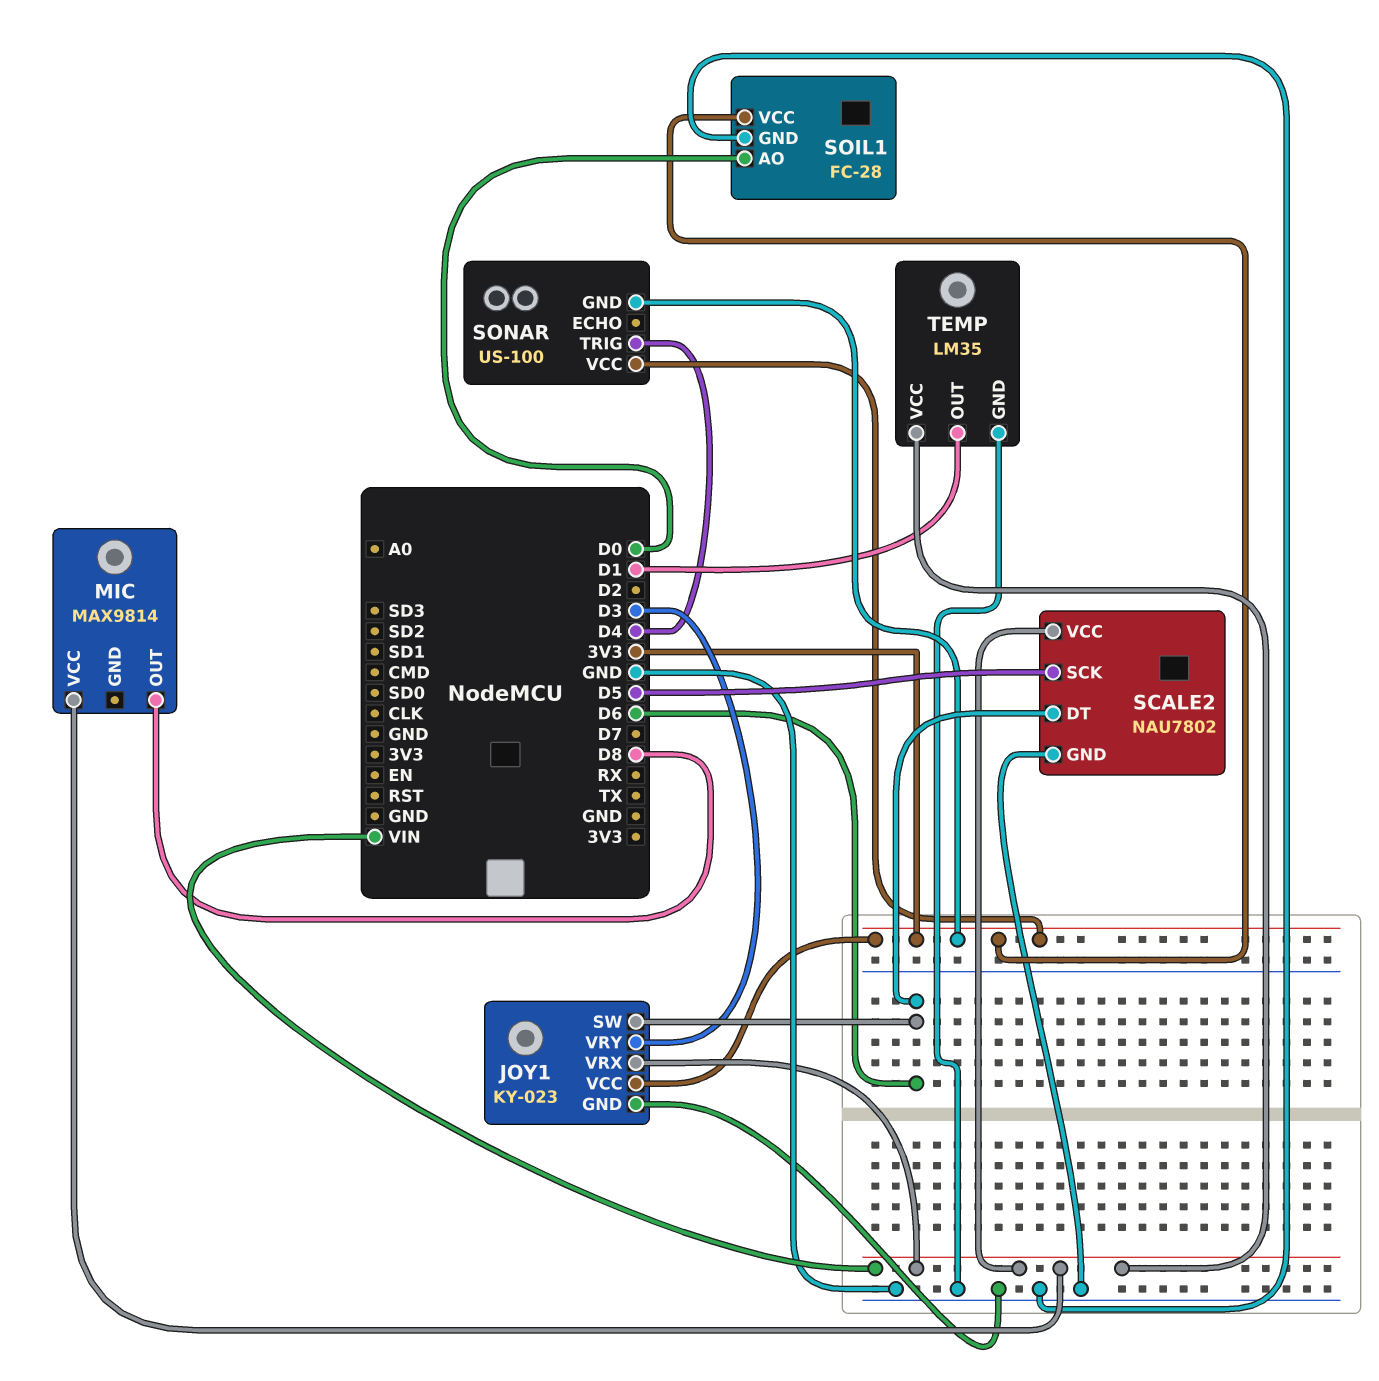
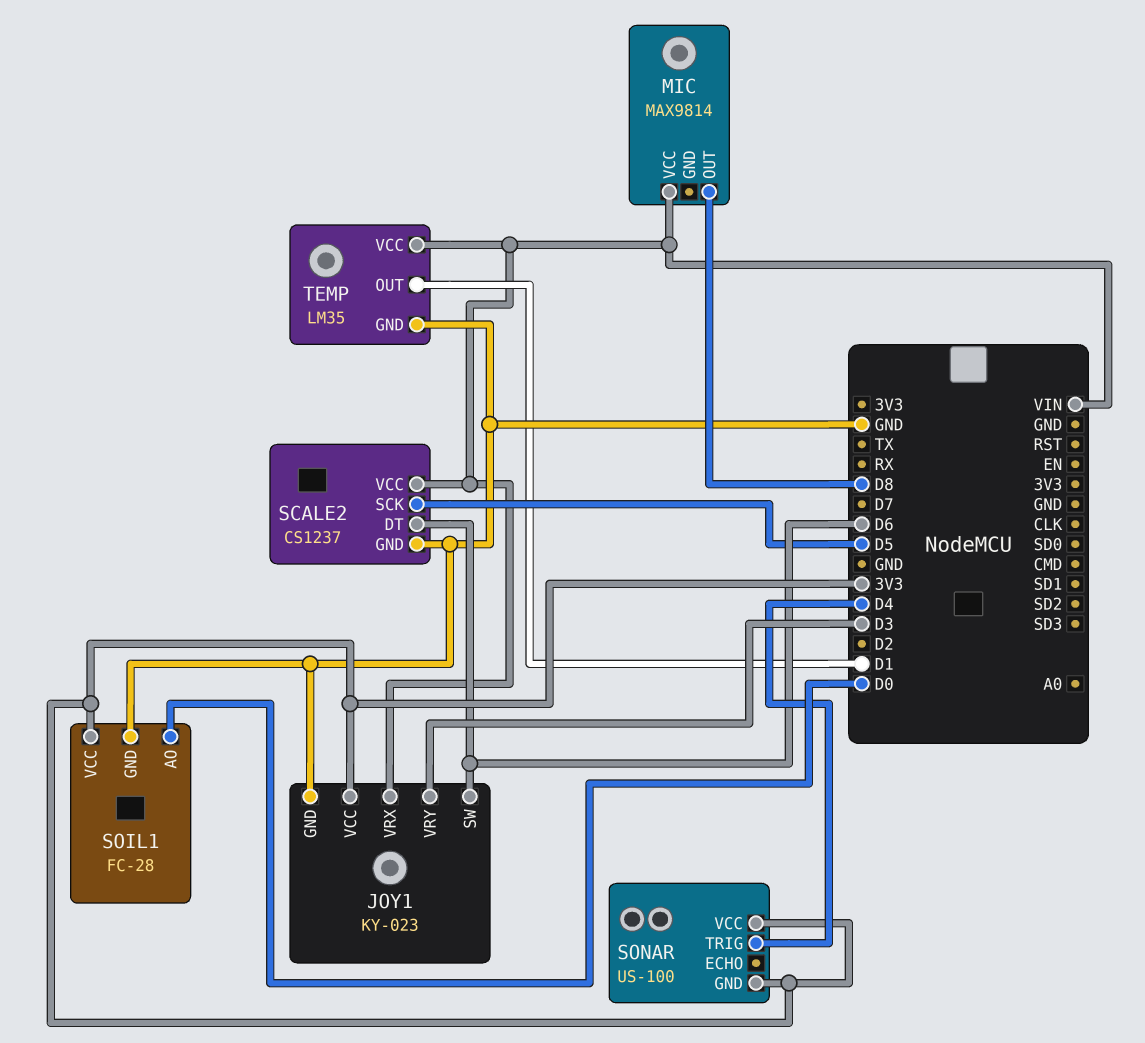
SCALE2: NAU7802 -> CS1237

